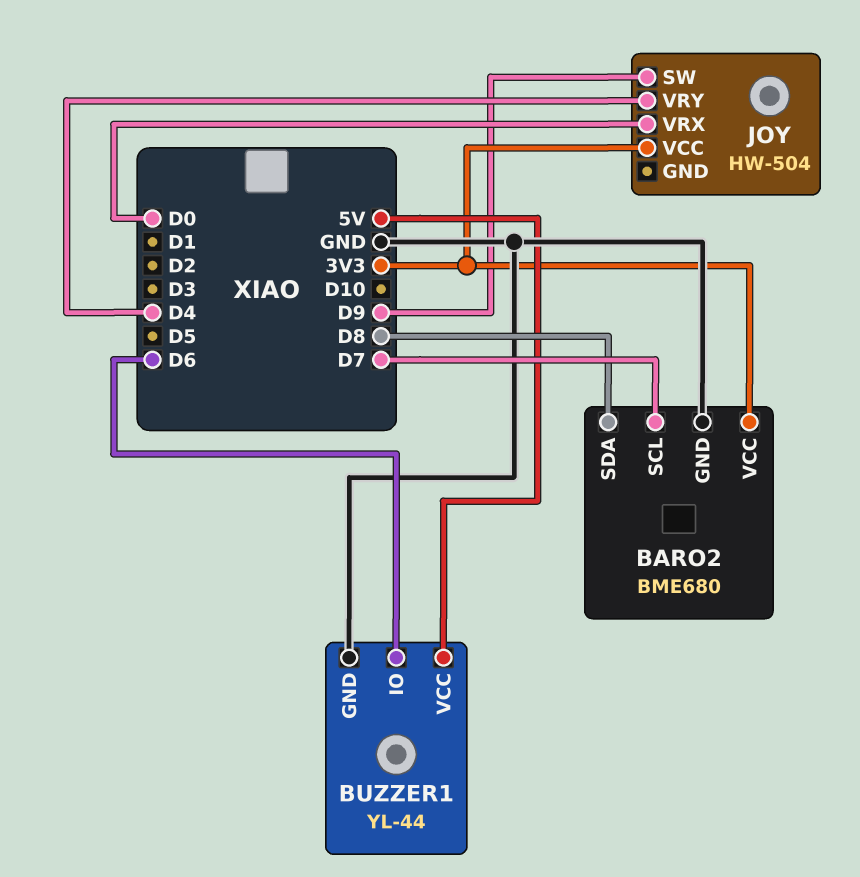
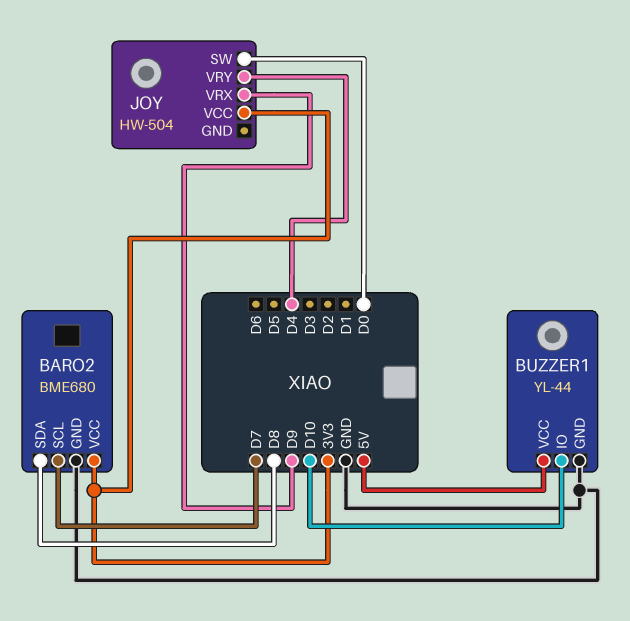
BUZZER1 pin IO: D6 -> D10
JOY pin SW: D9 -> D0
JOY pin VRX: D0 -> D9

